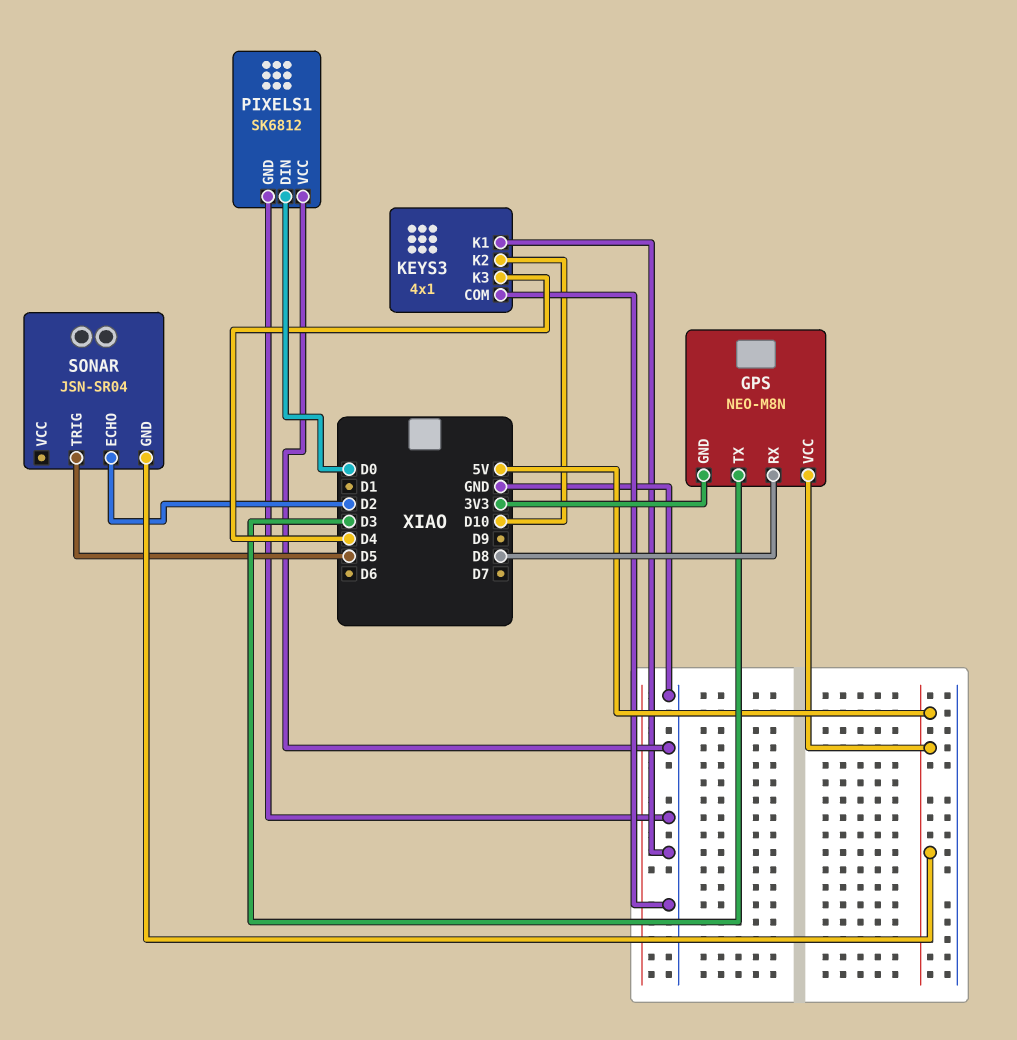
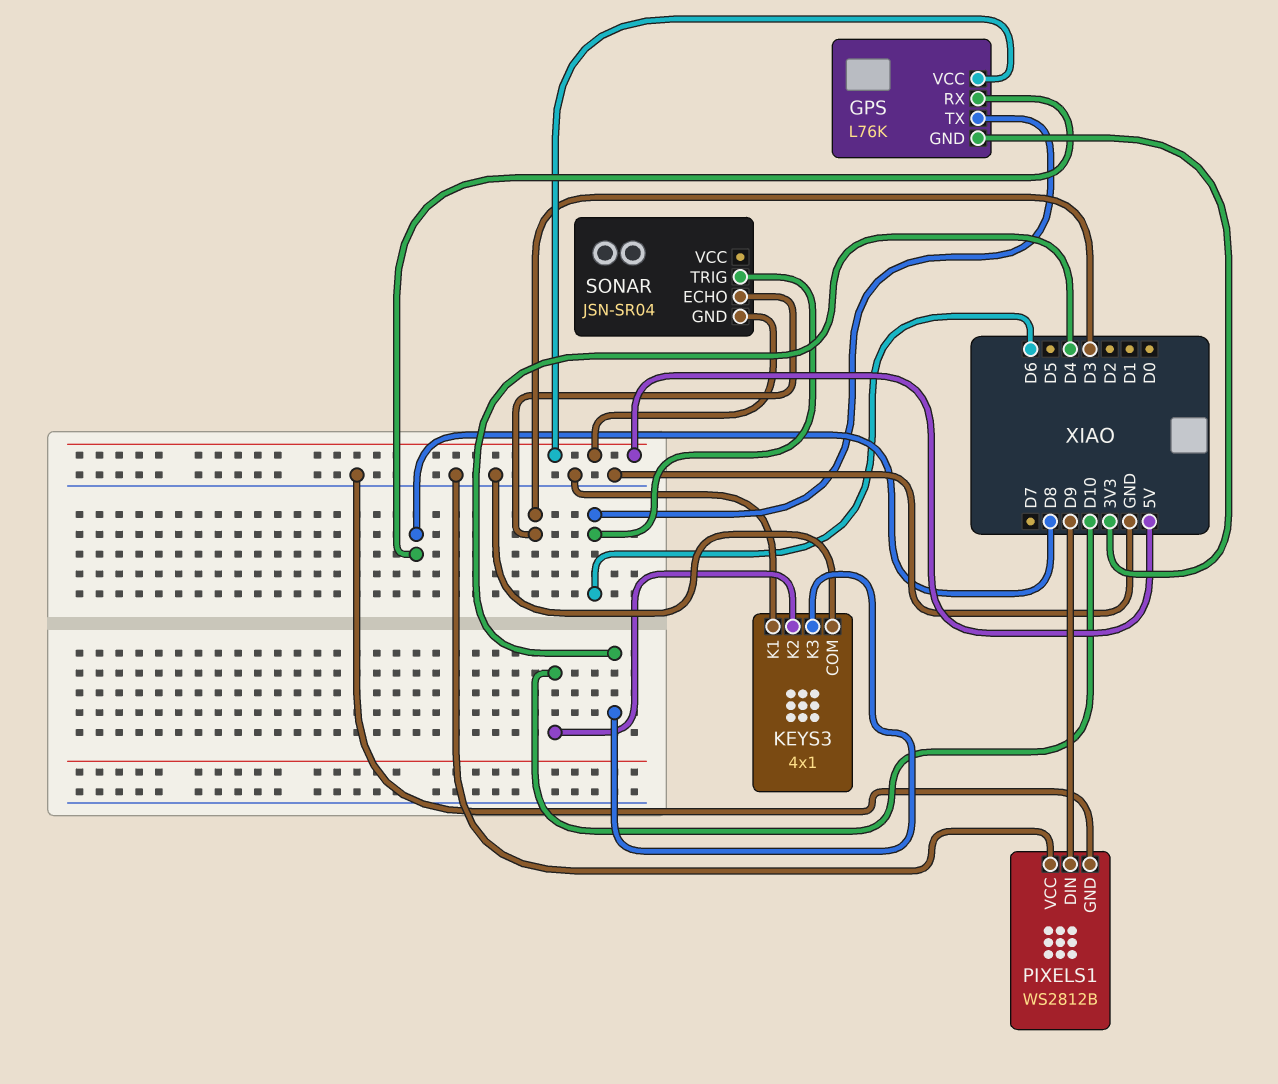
GPS: NEO-M8N -> L76K
GPS pin TX: D3 -> D6
PIXELS1: SK6812 -> WS2812B
PIXELS1 pin DIN: D0 -> D9
SONAR pin ECHO: D2 -> D3
SONAR pin TRIG: D5 -> D6

